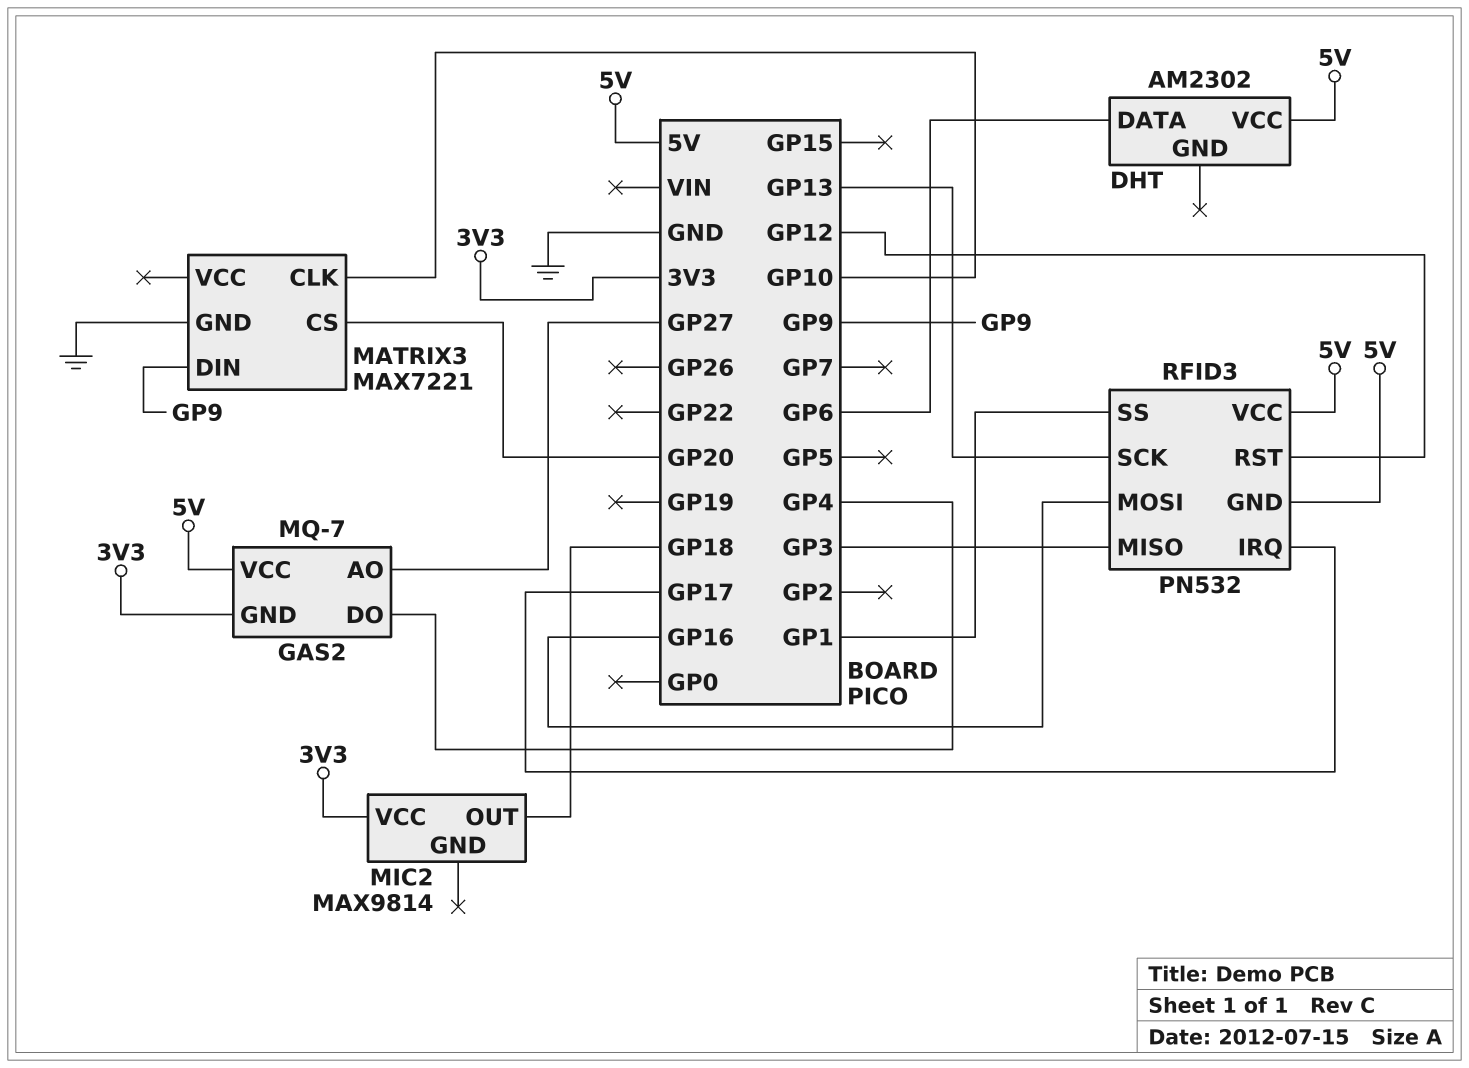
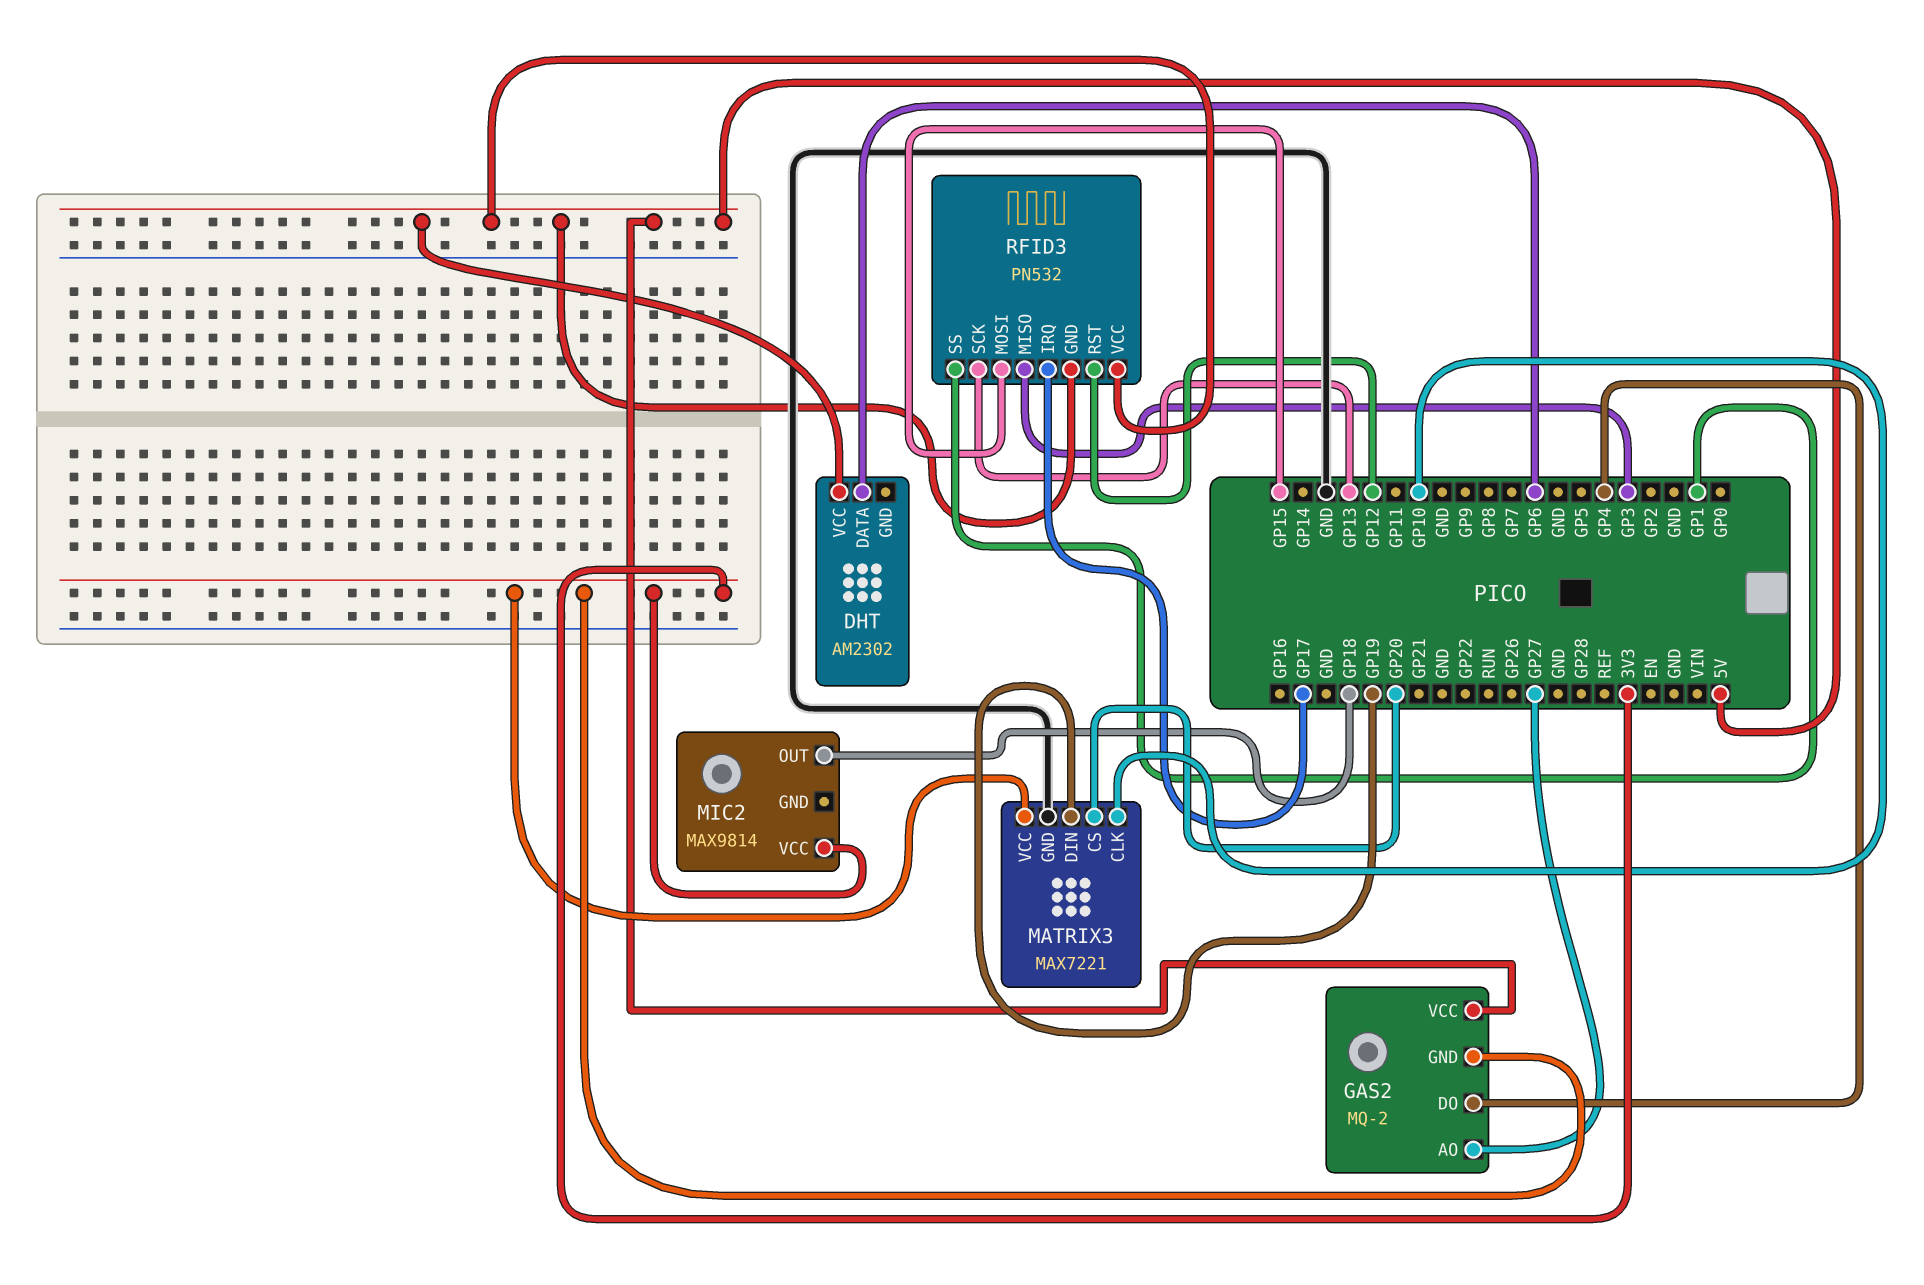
GAS2: MQ-7 -> MQ-2
MATRIX3 pin DIN: GP9 -> GP19
MATRIX3 pin VCC: none -> 3V3
RFID3 pin MOSI: GP16 -> GP15

